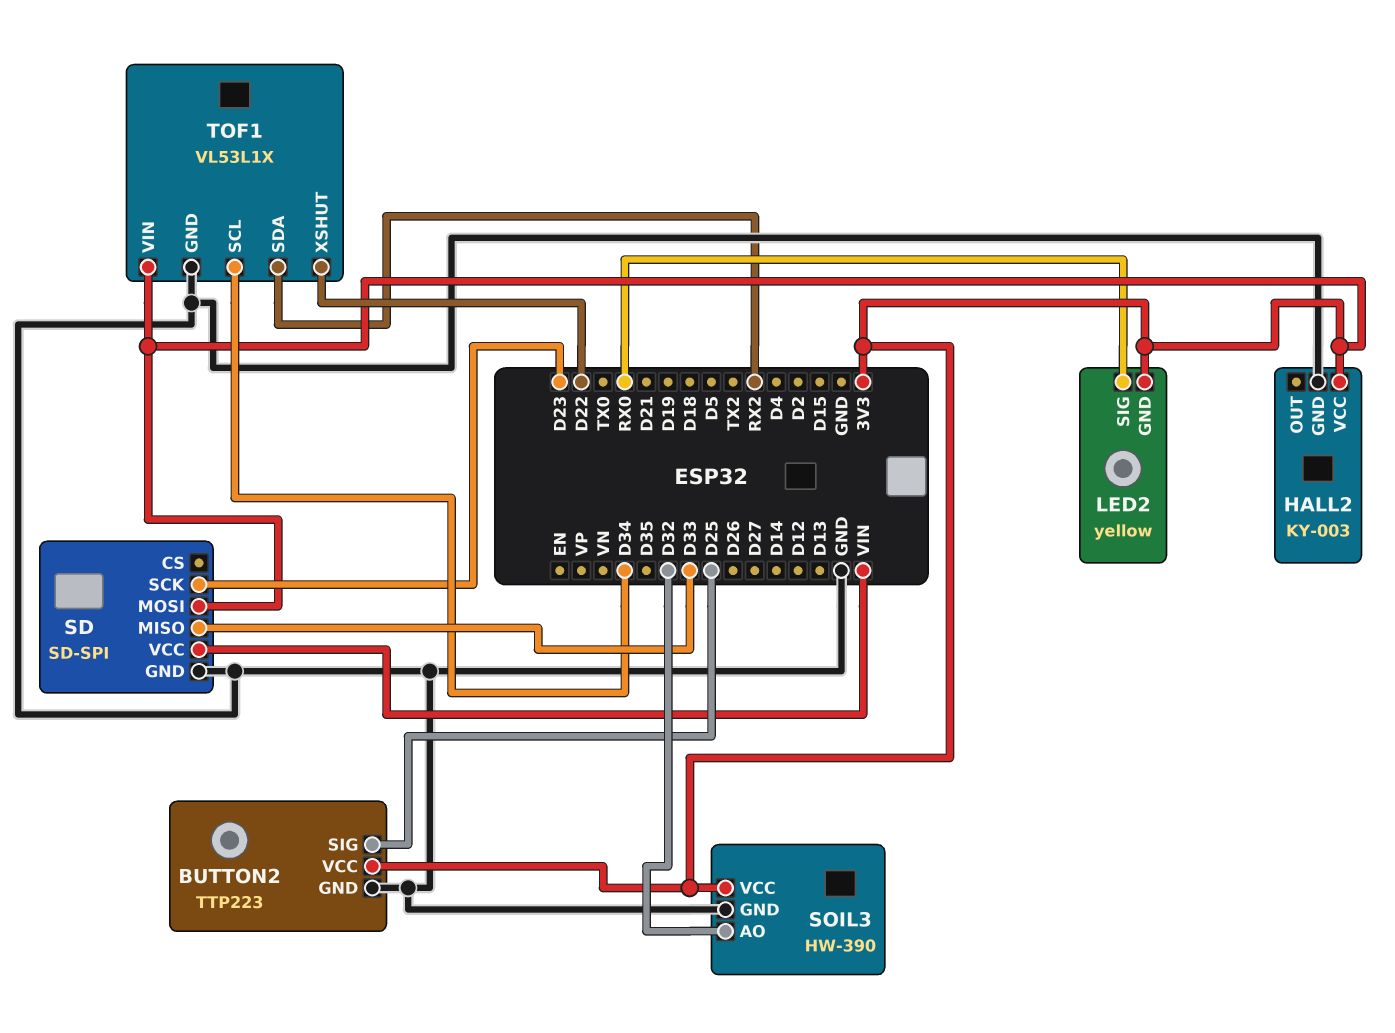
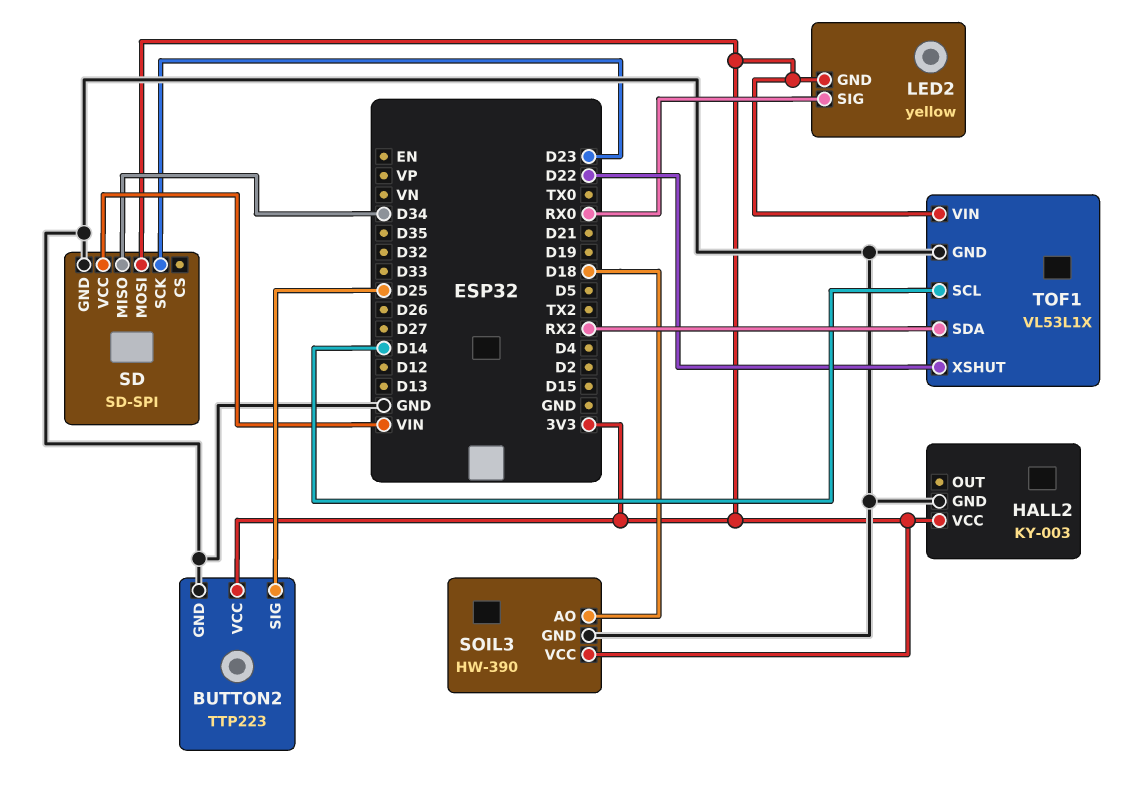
SD pin MISO: D33 -> D34
SOIL3 pin AO: D32 -> D18
TOF1 pin SCL: D34 -> D14

